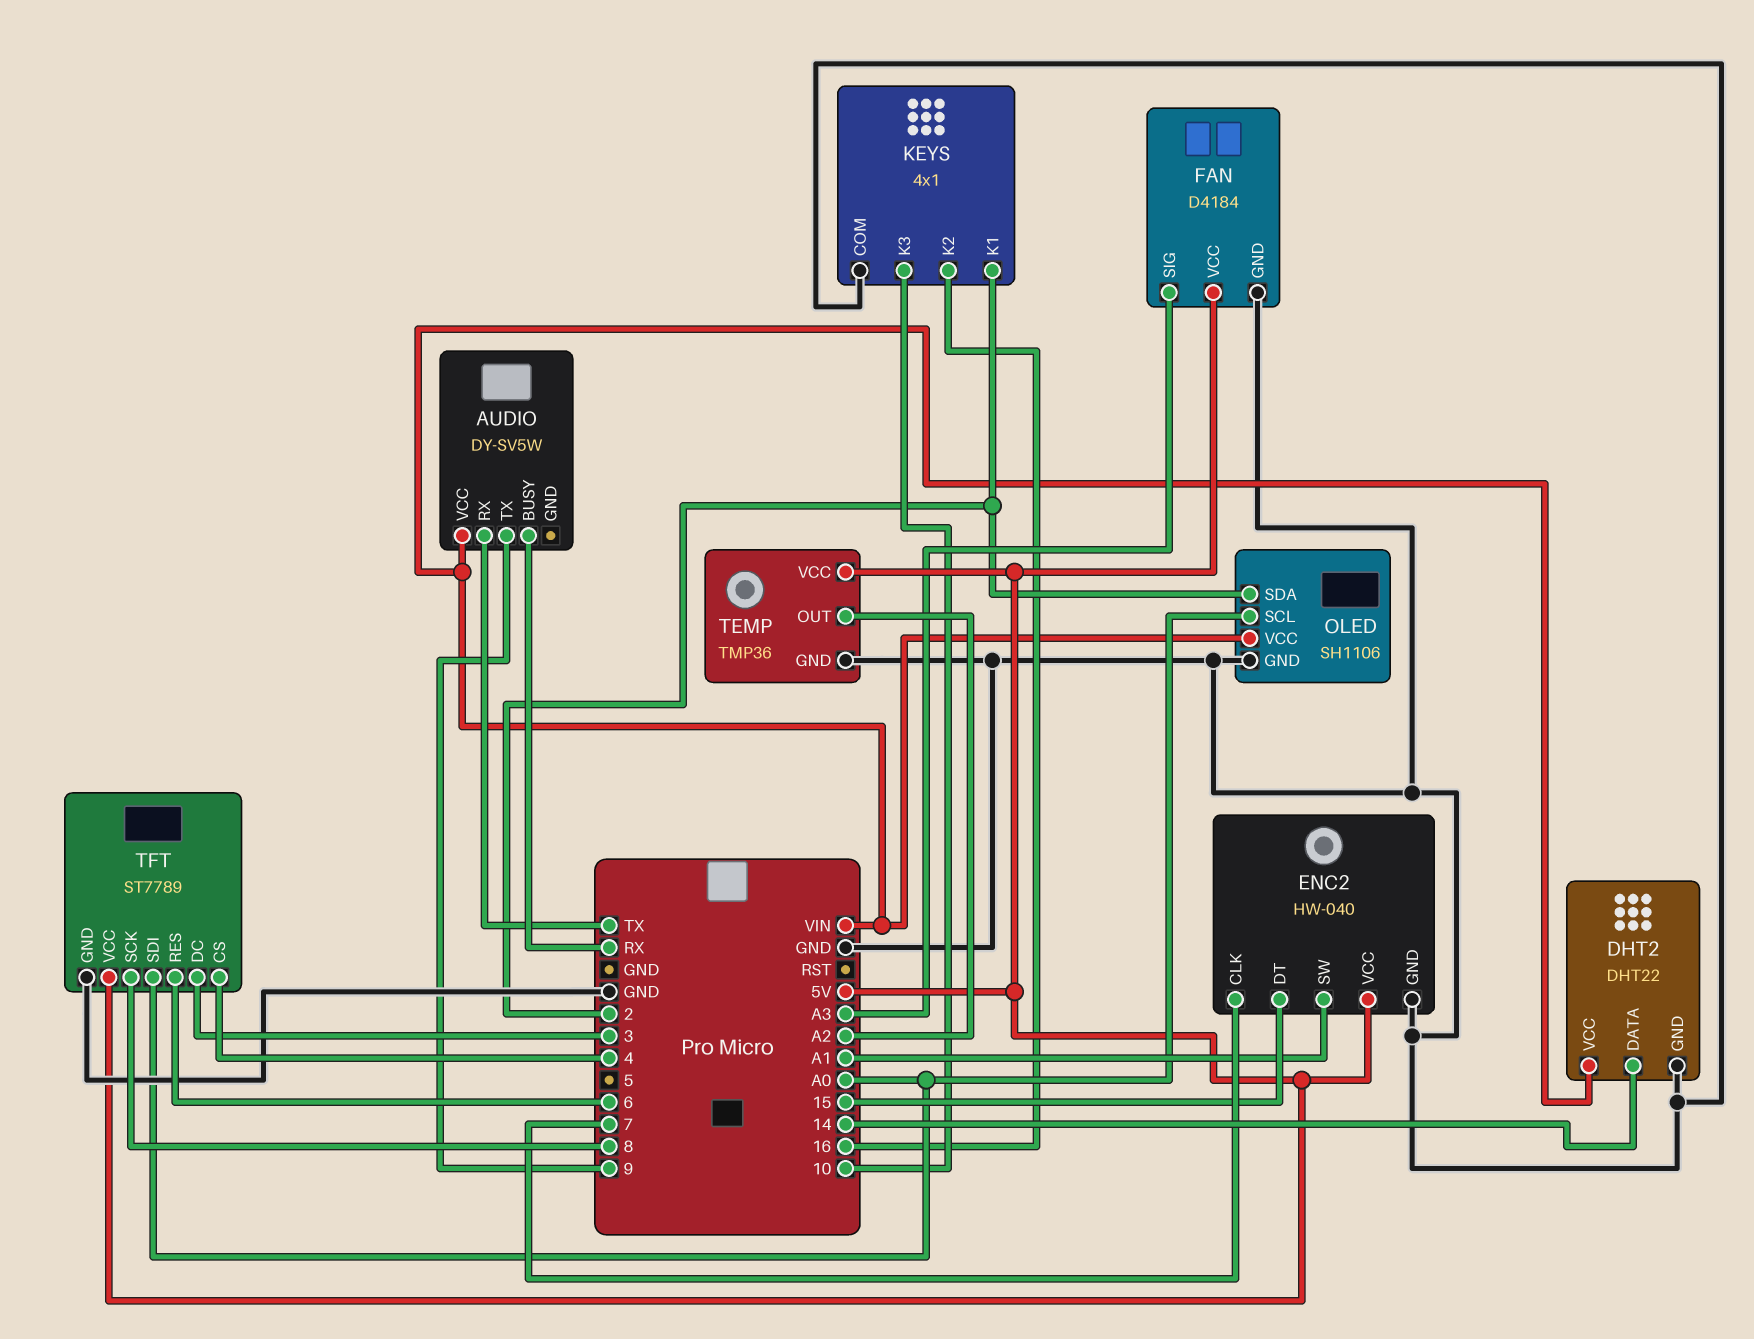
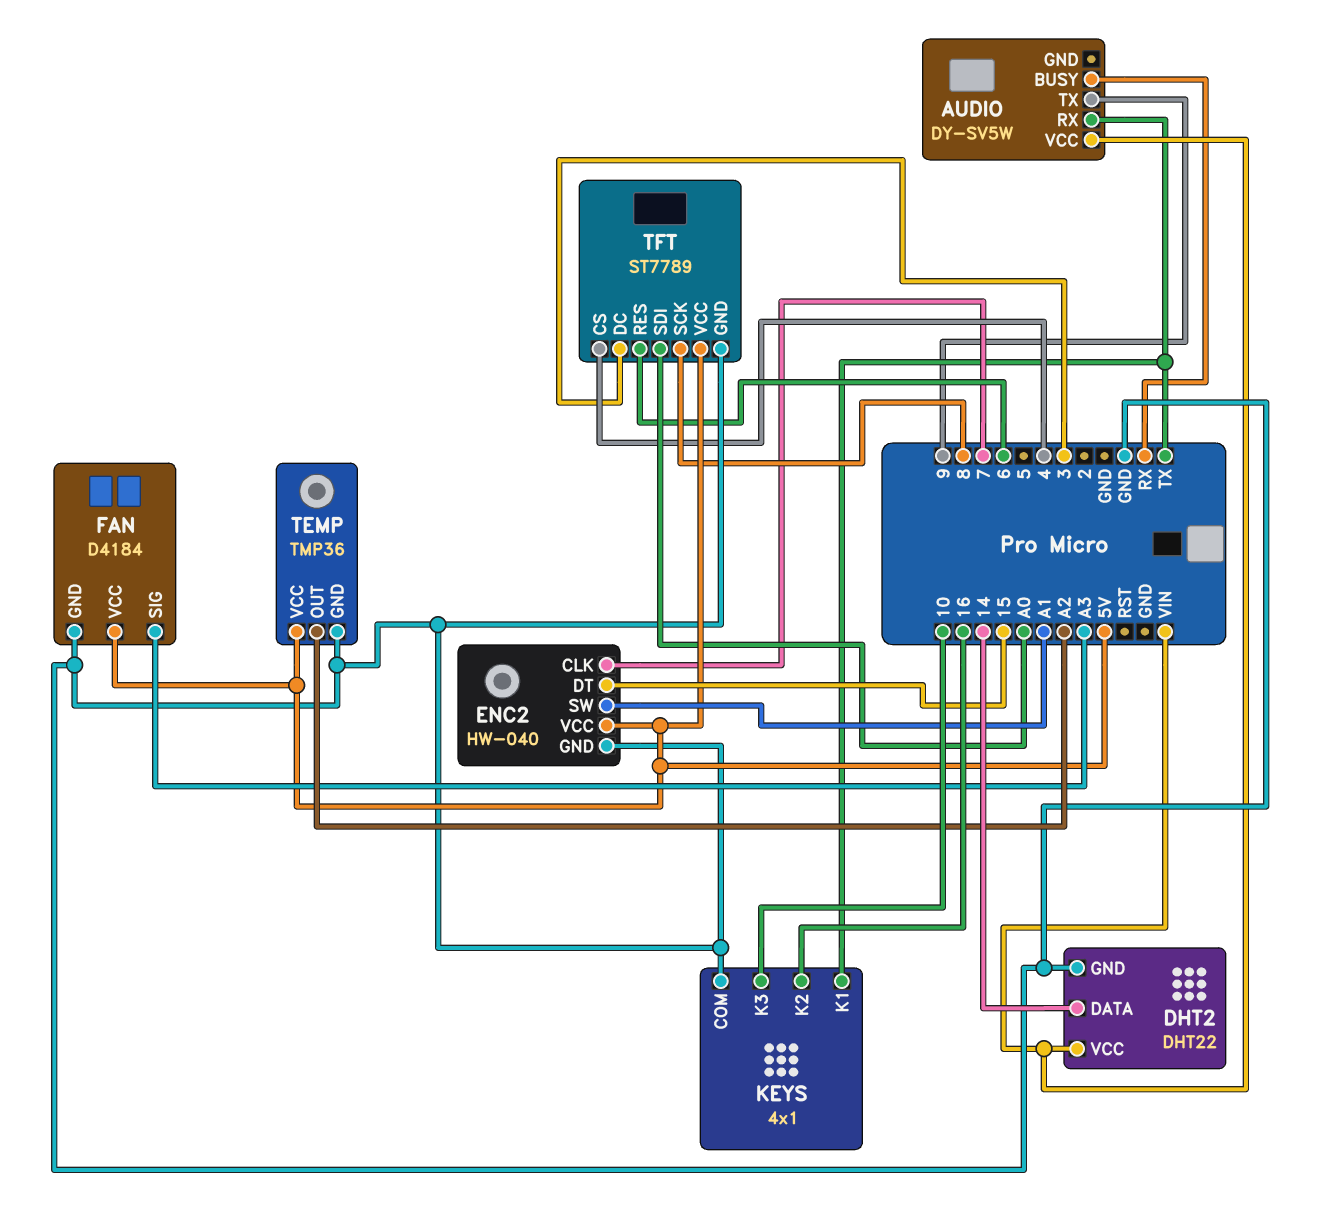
KEYS pin K1: 2 -> TX
OLED: SH1106 -> none
OLED pin GND: GND -> none
OLED pin SCL: A0 -> none
OLED pin SDA: 2 -> none
OLED pin VCC: VIN -> none

